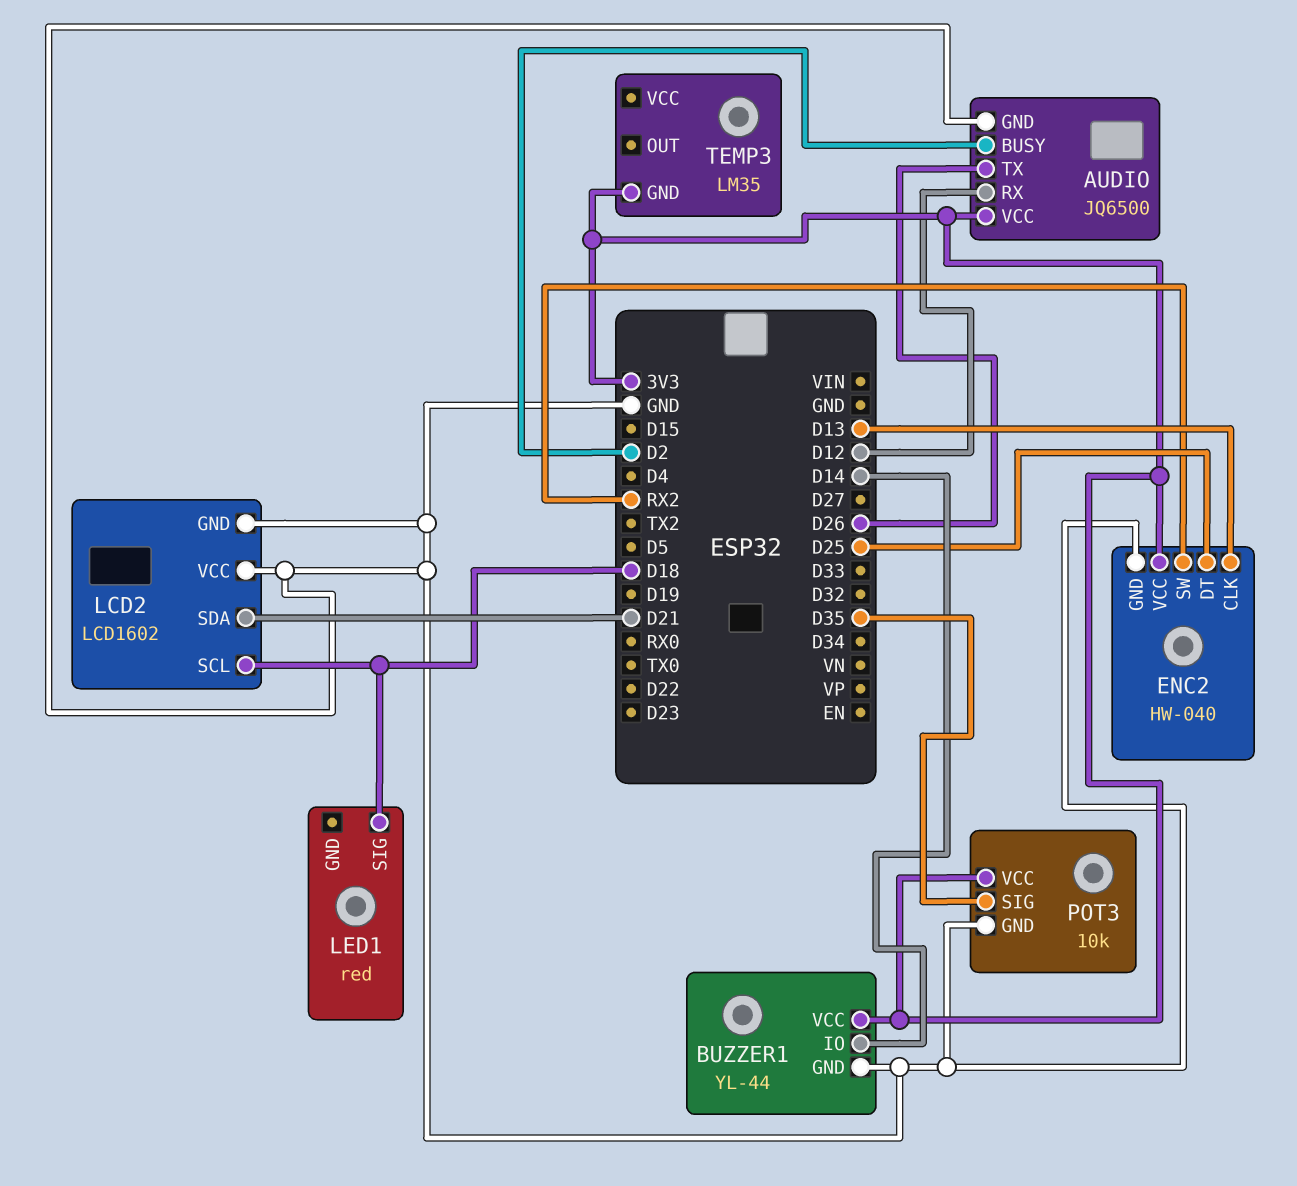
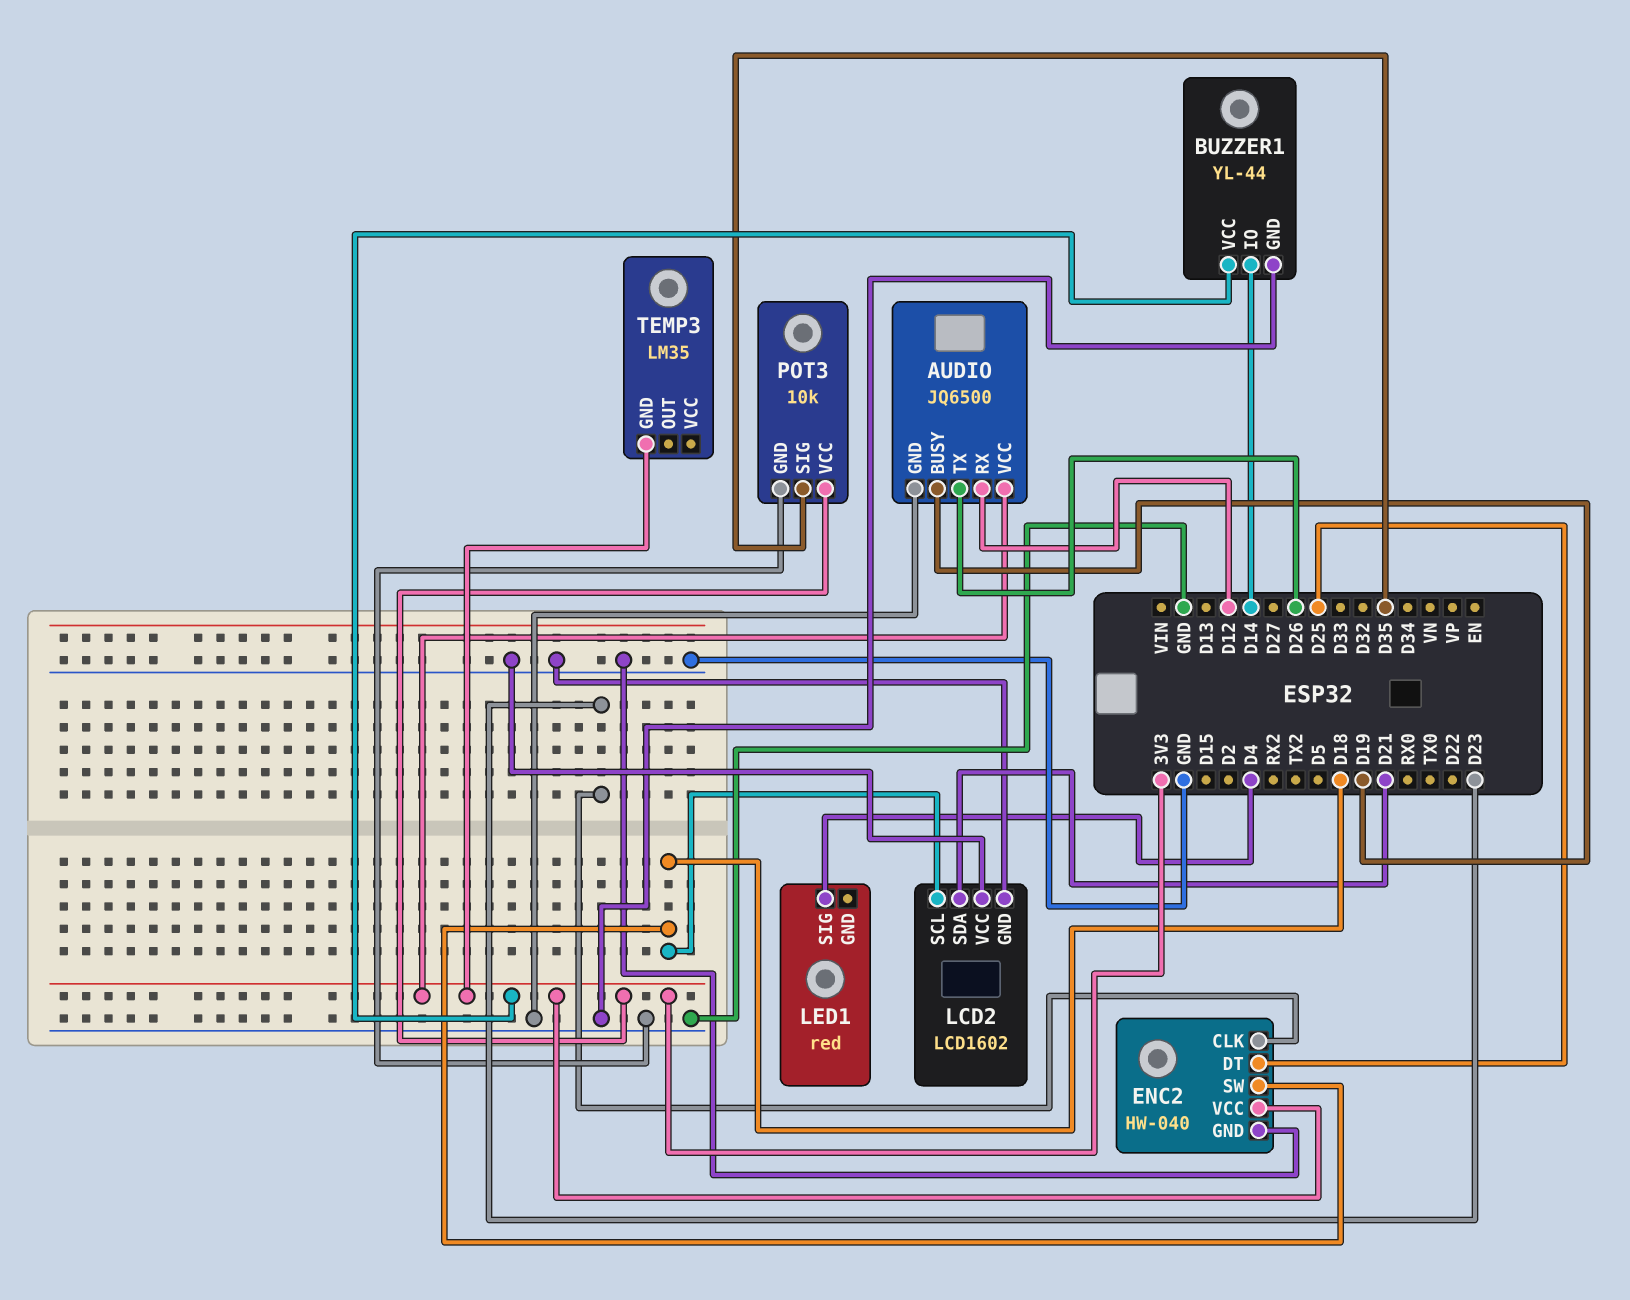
AUDIO pin BUSY: D2 -> D19
ENC2 pin CLK: D13 -> D23
ENC2 pin SW: RX2 -> D18
LED1 pin SIG: D18 -> D4

